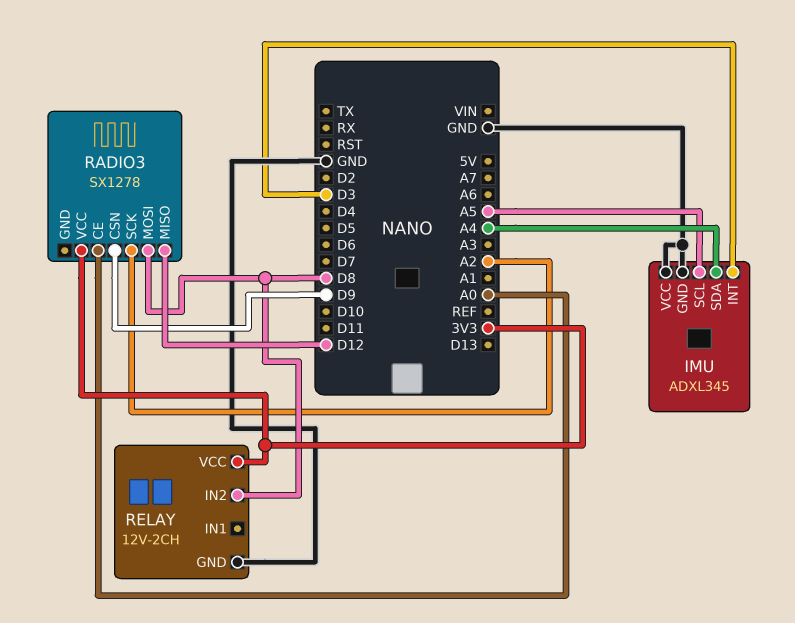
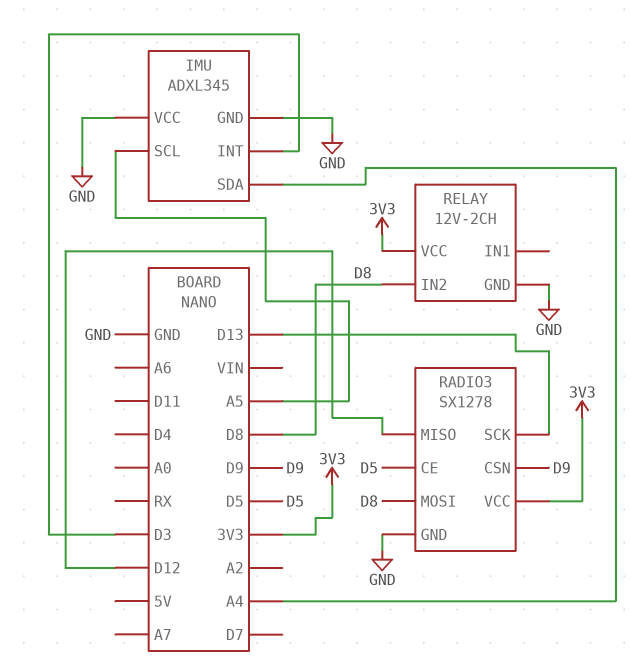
RADIO3 pin CE: A0 -> D5
RADIO3 pin GND: none -> GND
RADIO3 pin SCK: A2 -> D13

